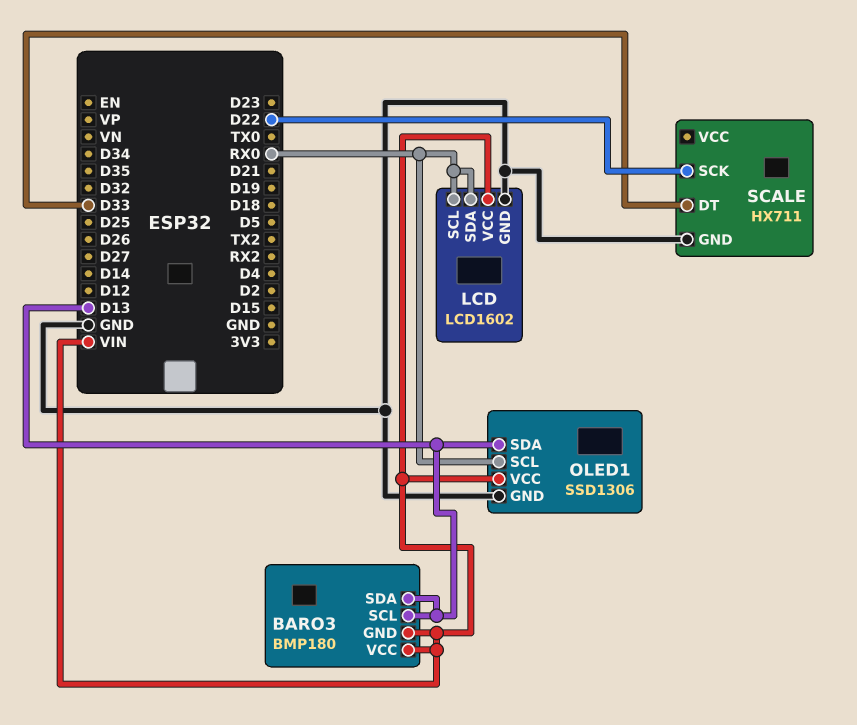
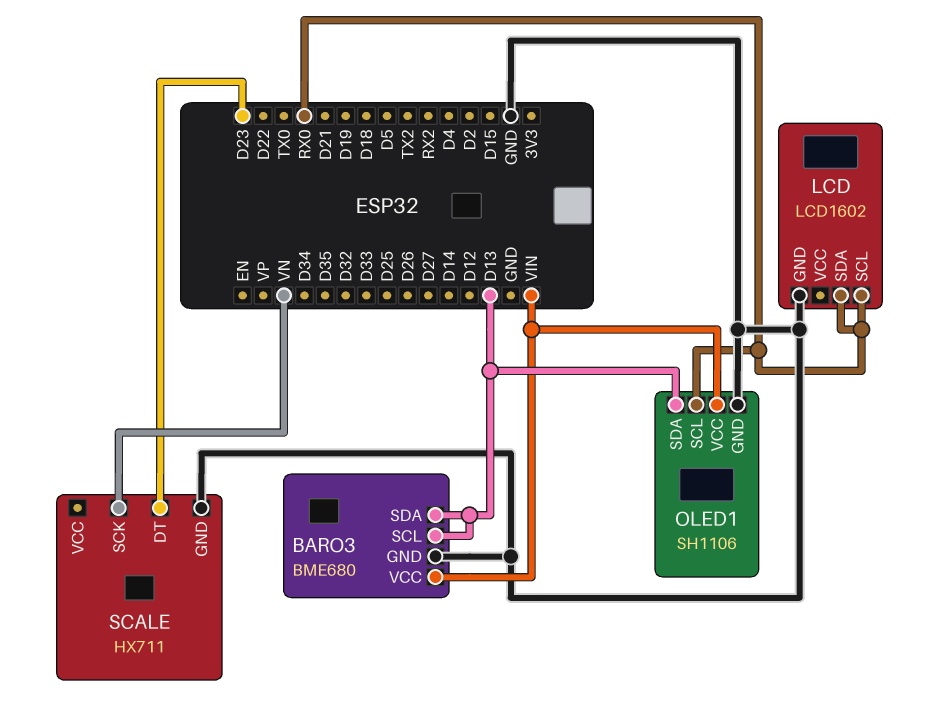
BARO3: BMP180 -> BME680
BARO3 pin GND: VIN -> GND
LCD pin VCC: VIN -> none
OLED1: SSD1306 -> SH1106
SCALE pin DT: D33 -> D23
SCALE pin SCK: D22 -> VN

